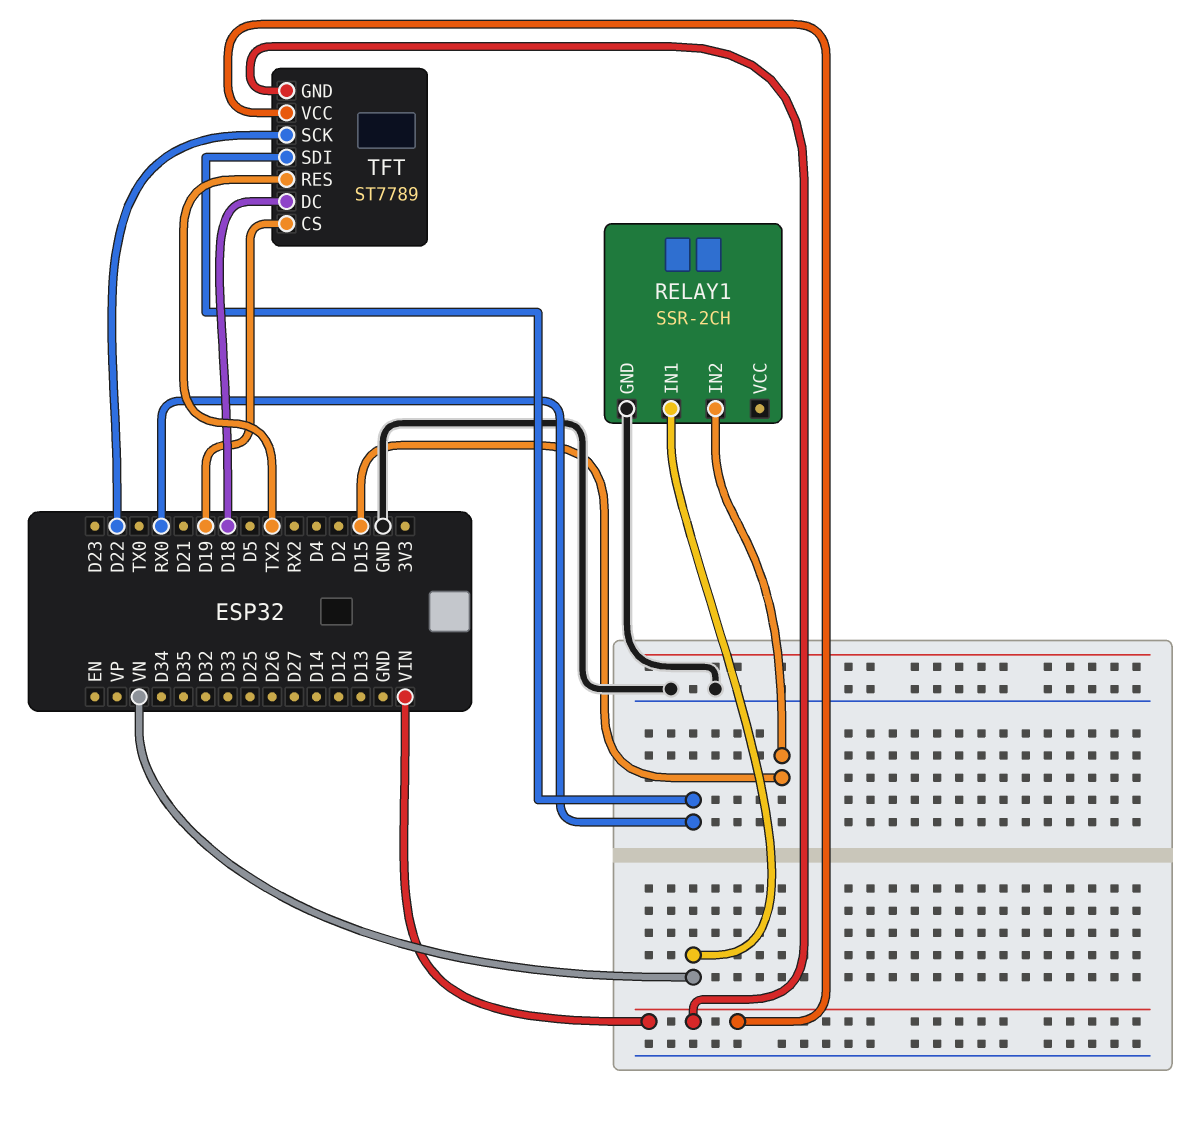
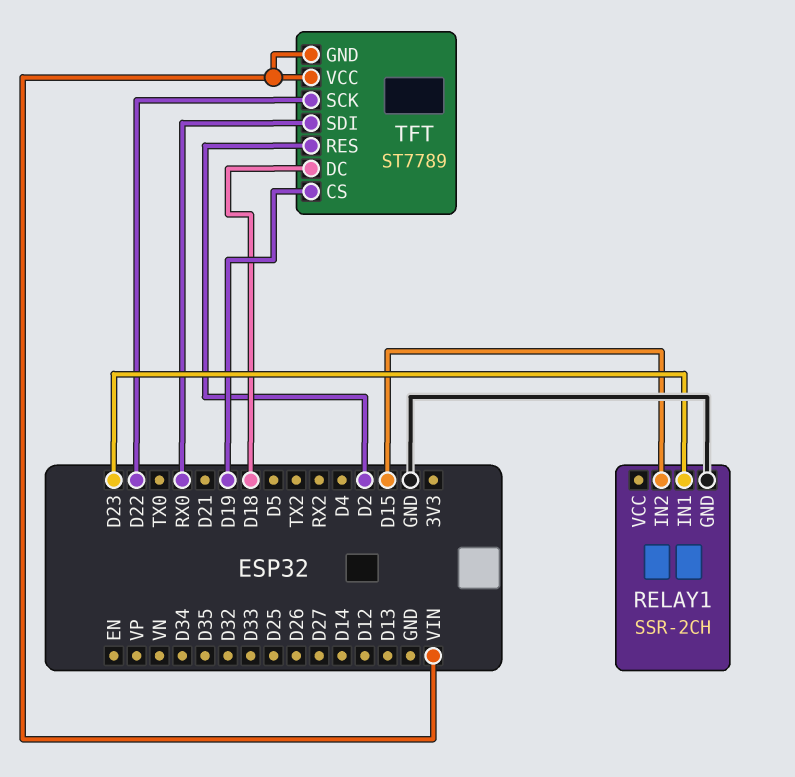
RELAY1 pin IN1: VN -> D23
TFT pin RES: TX2 -> D2

